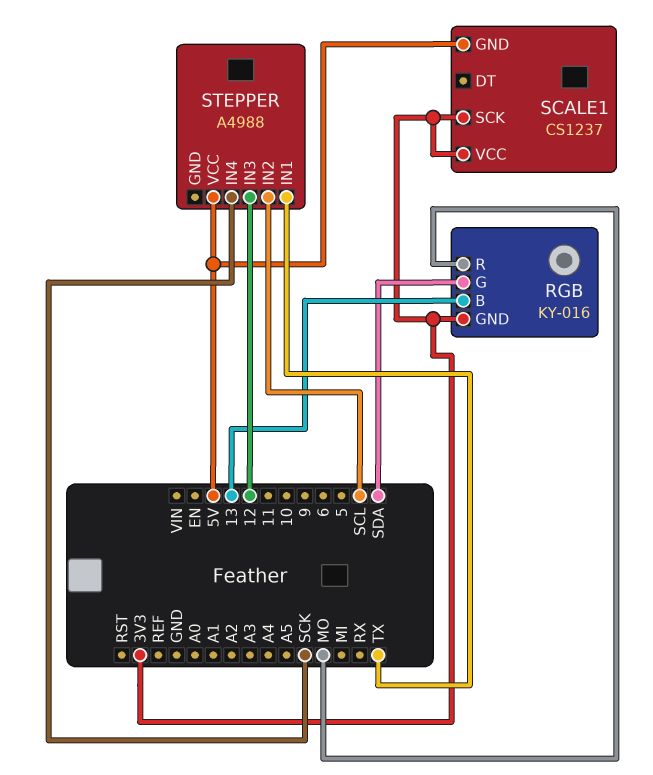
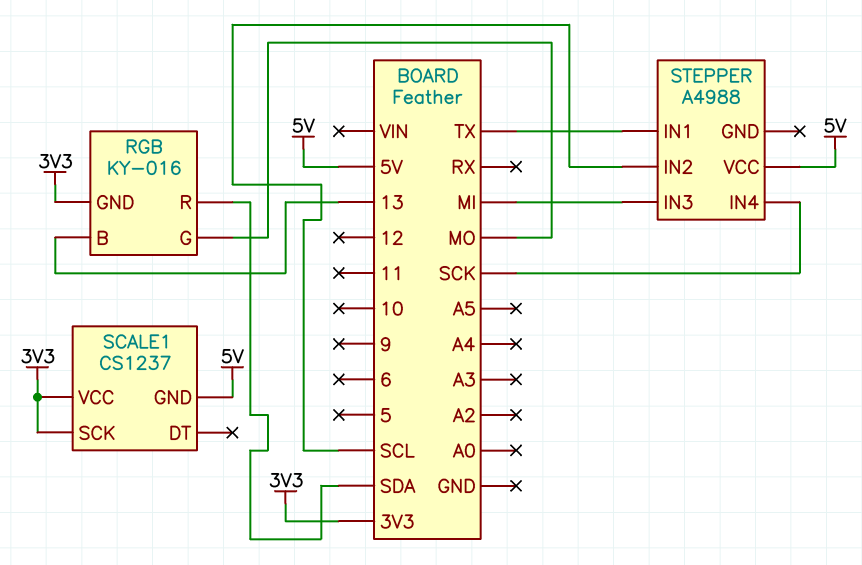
RGB pin G: SDA -> MO
RGB pin R: MO -> SDA
STEPPER pin IN3: 12 -> MI

